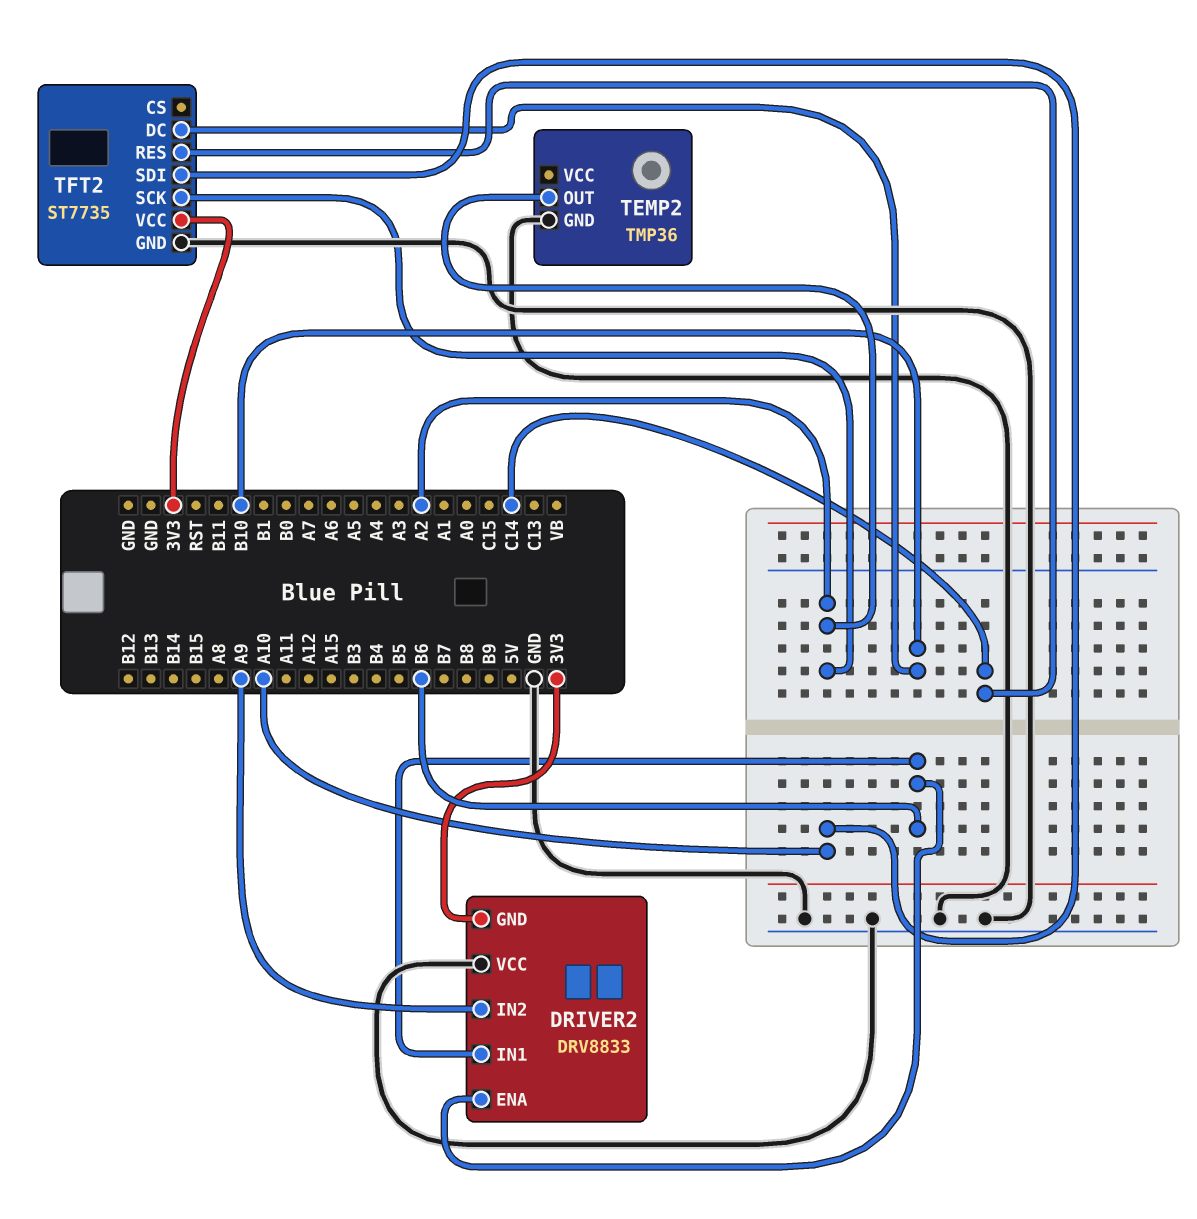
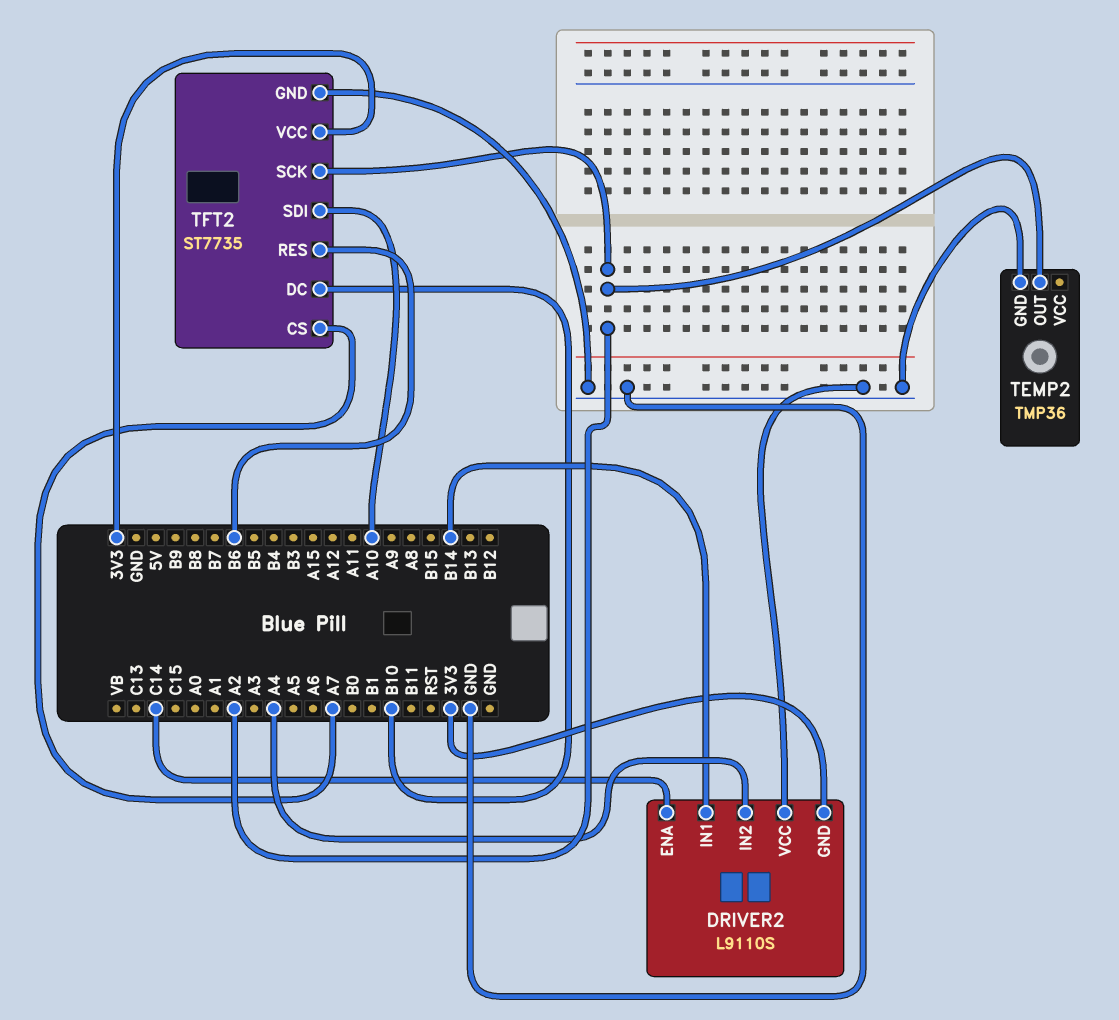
DRIVER2: DRV8833 -> L9110S
DRIVER2 pin ENA: B6 -> C14
DRIVER2 pin IN1: B6 -> B14
DRIVER2 pin IN2: A9 -> A4
TFT2 pin CS: none -> A7
TFT2 pin RES: C14 -> B6

